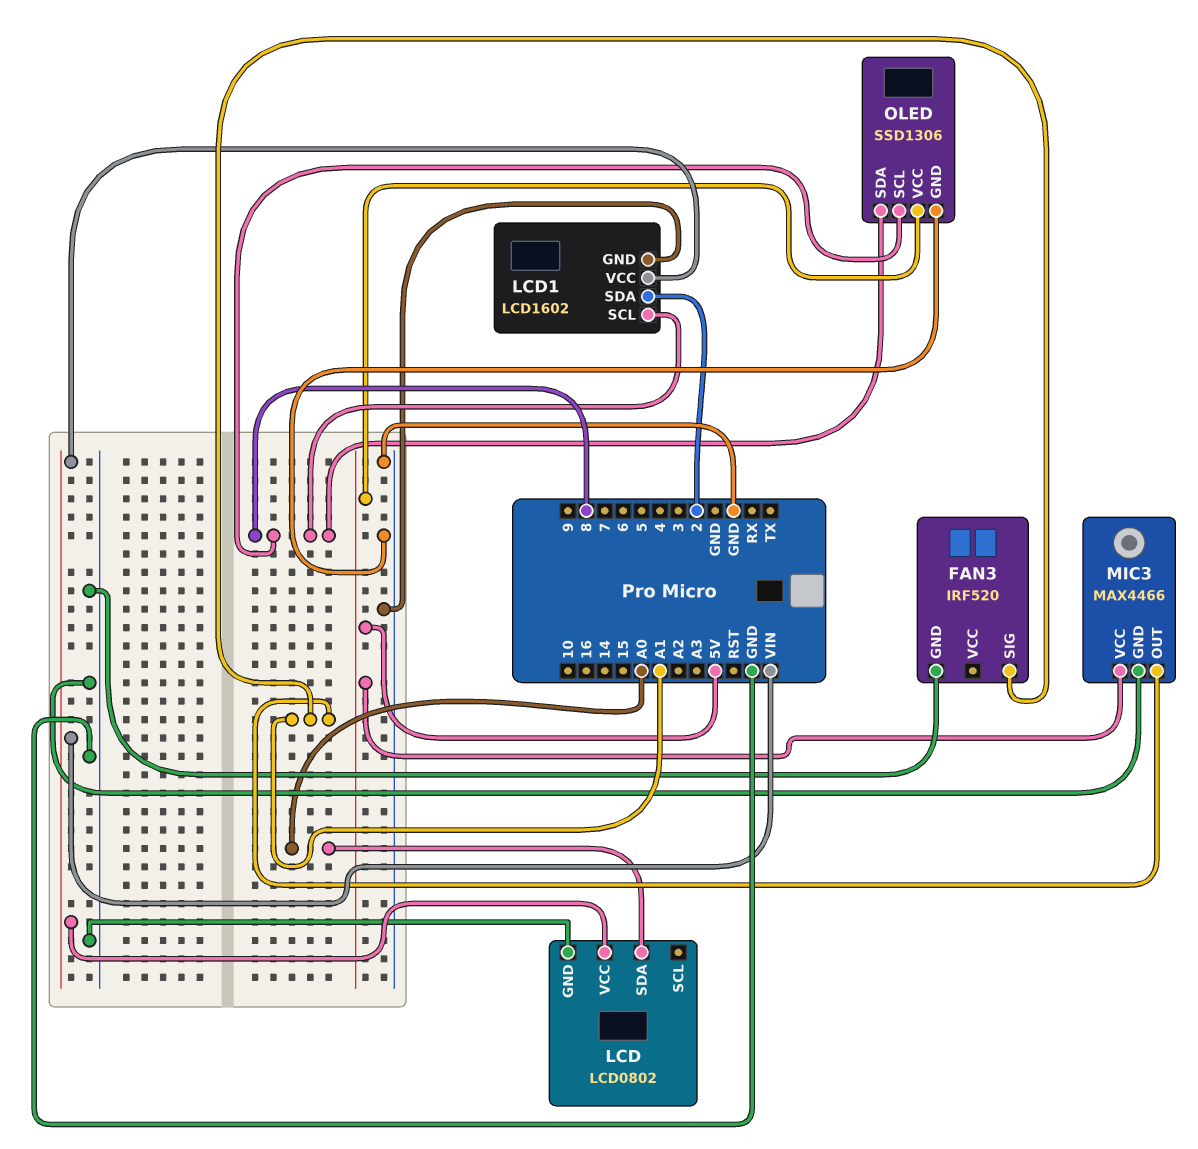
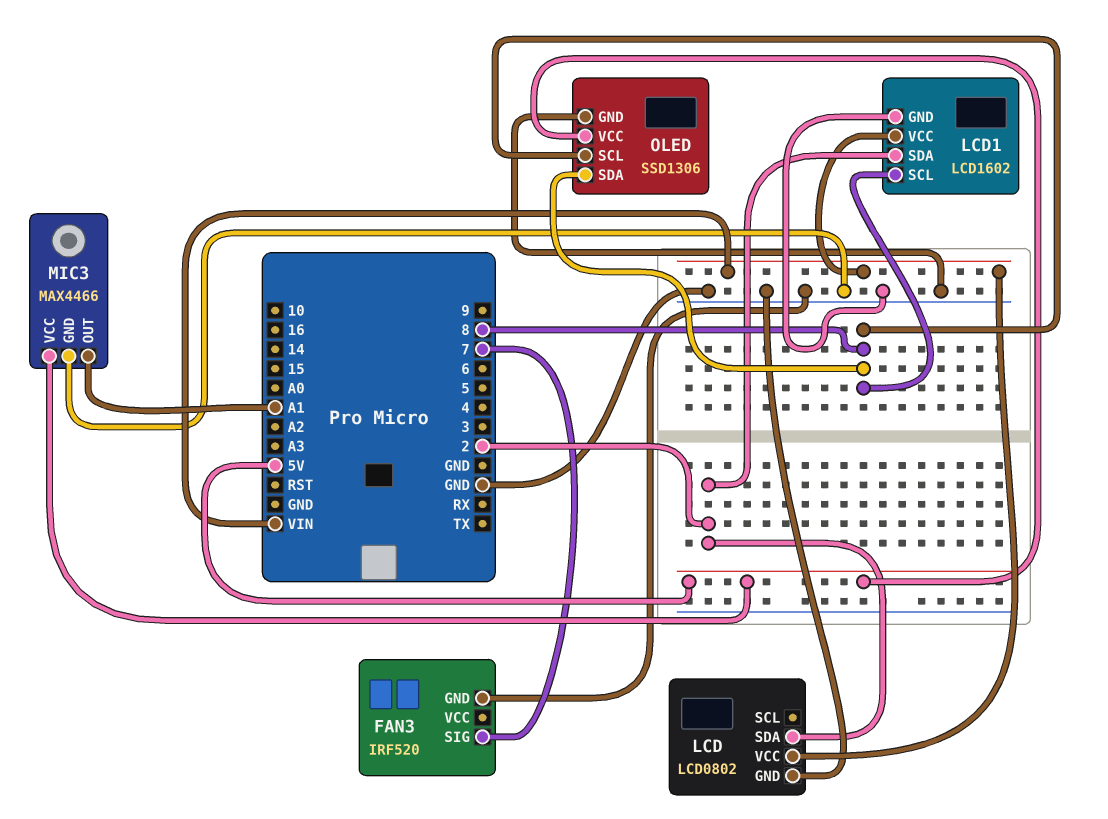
FAN3 pin SIG: A1 -> 7
LCD pin SDA: A0 -> 2

